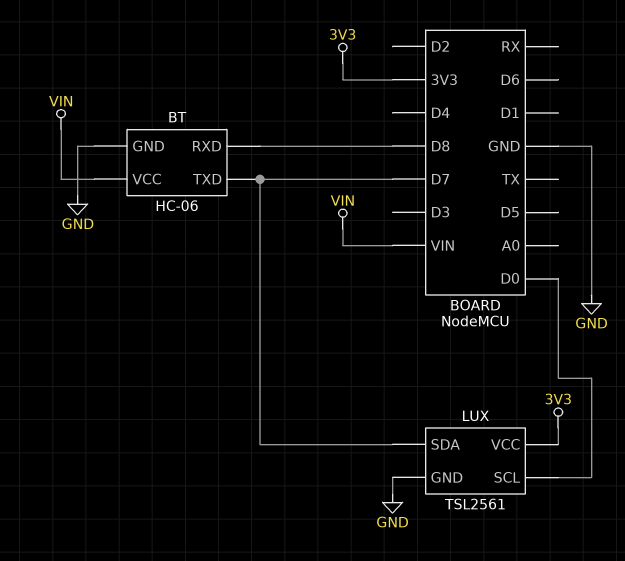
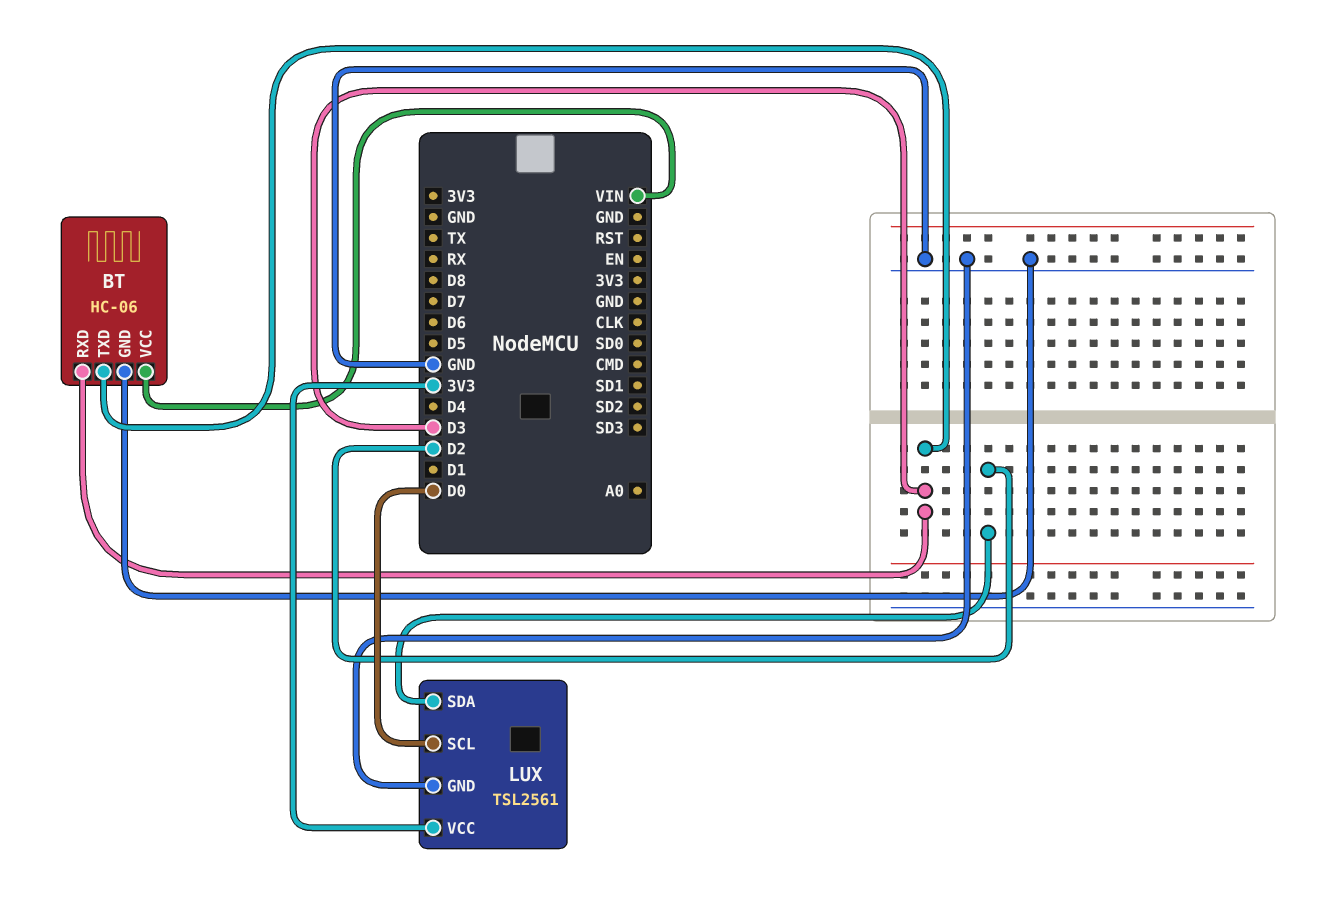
BT pin RXD: D8 -> D3
BT pin TXD: D7 -> D3
LUX pin SDA: D7 -> D2

